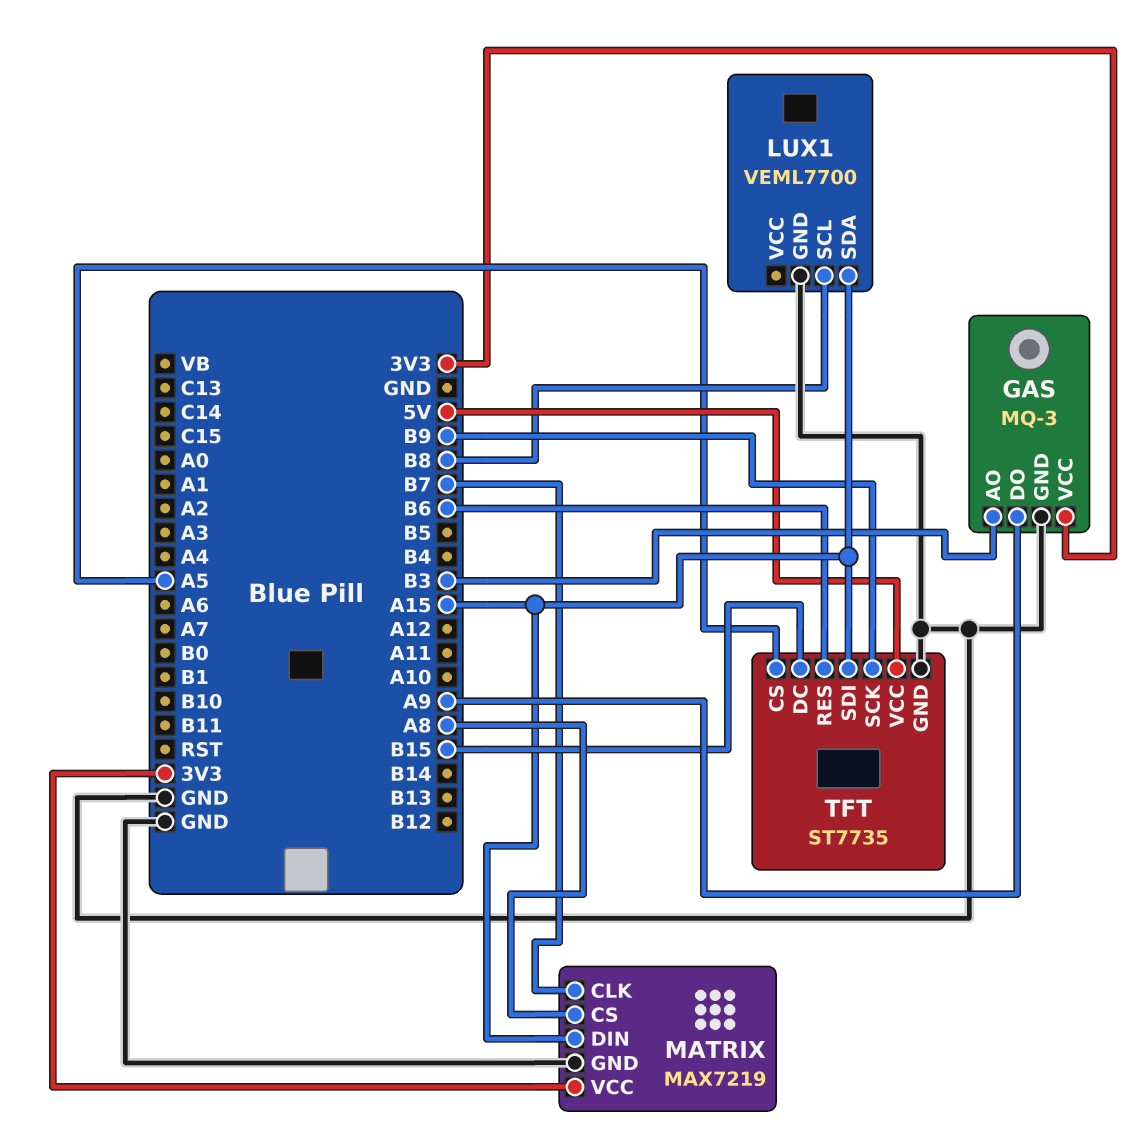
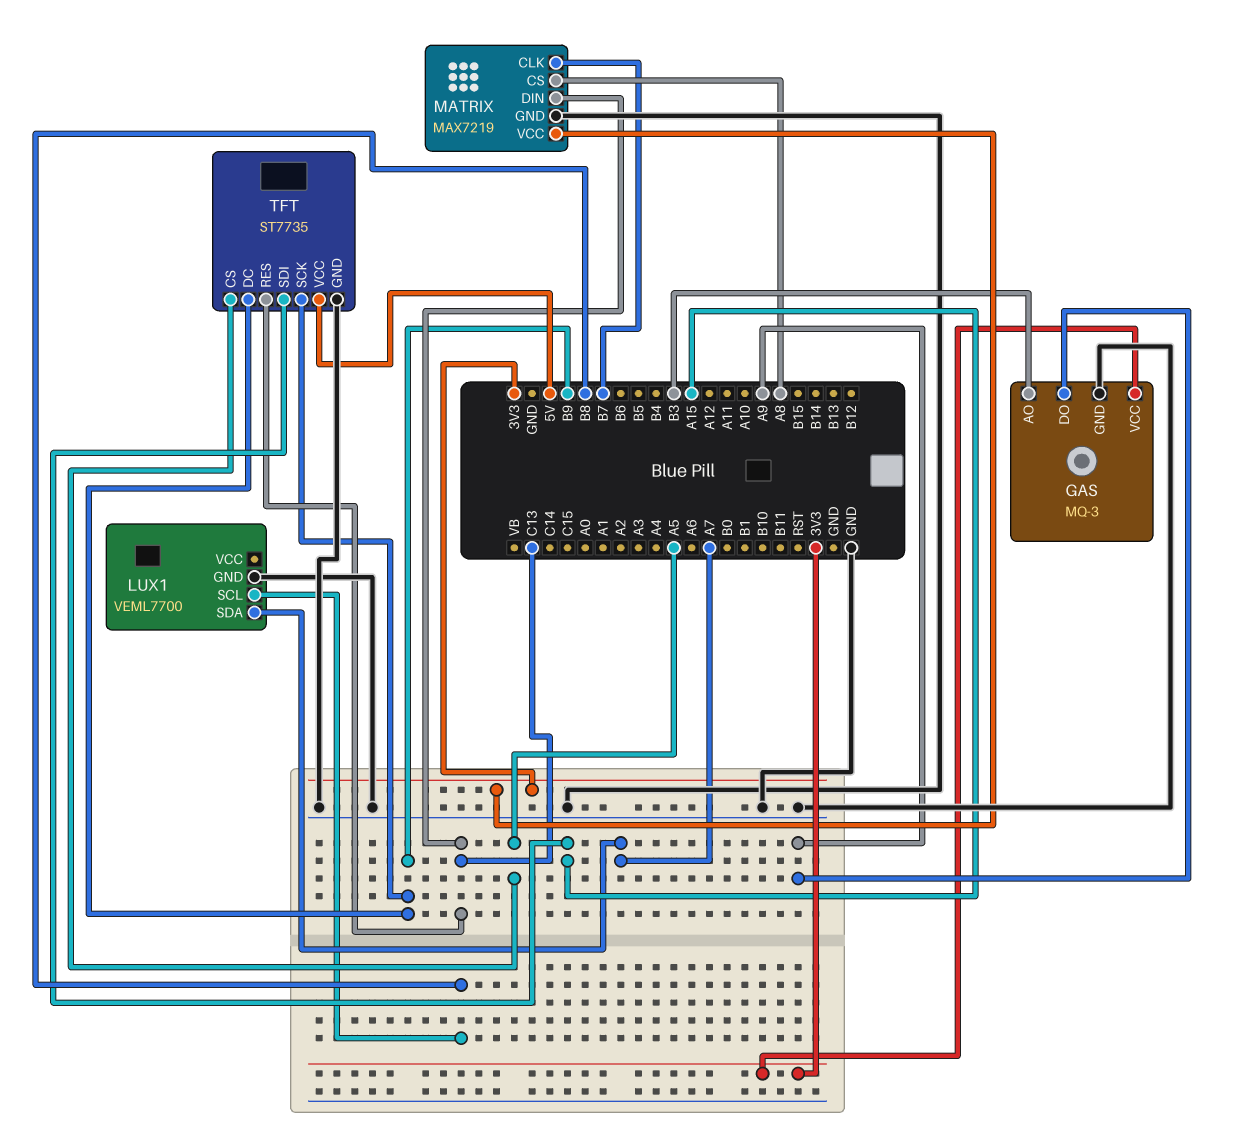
LUX1 pin SDA: A15 -> A7
MATRIX pin DIN: A15 -> C13
TFT pin DC: B15 -> B9
TFT pin RES: B6 -> C13

